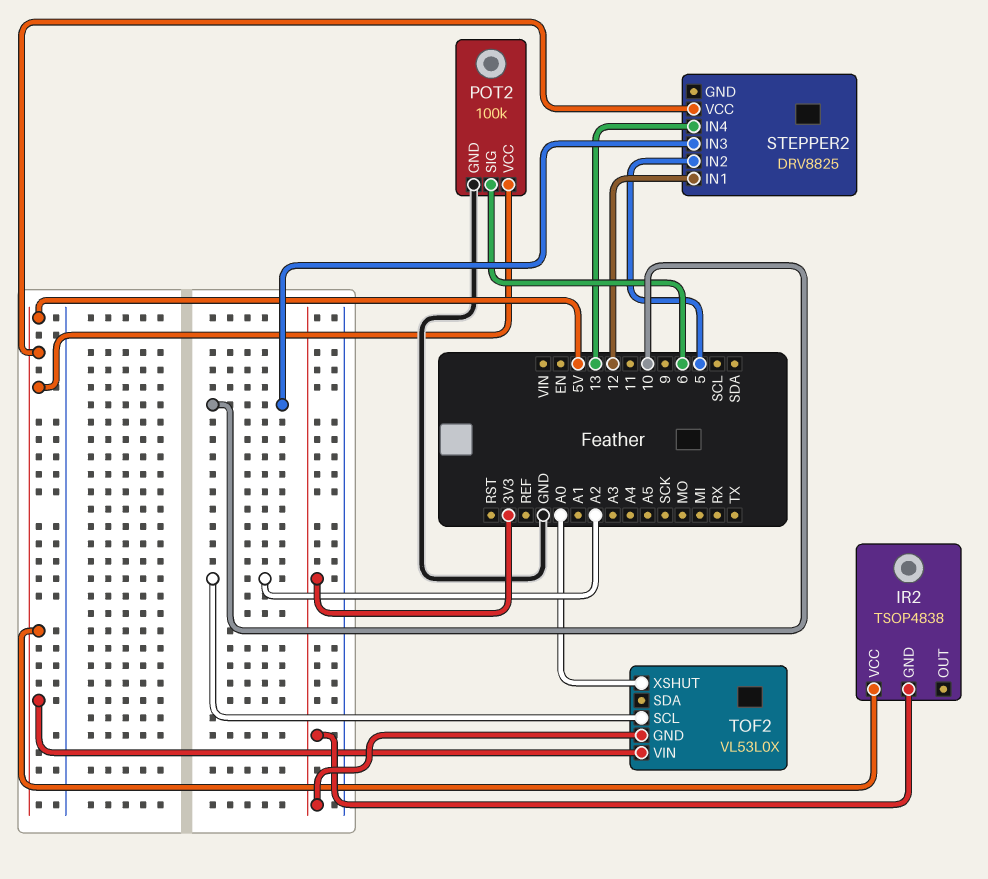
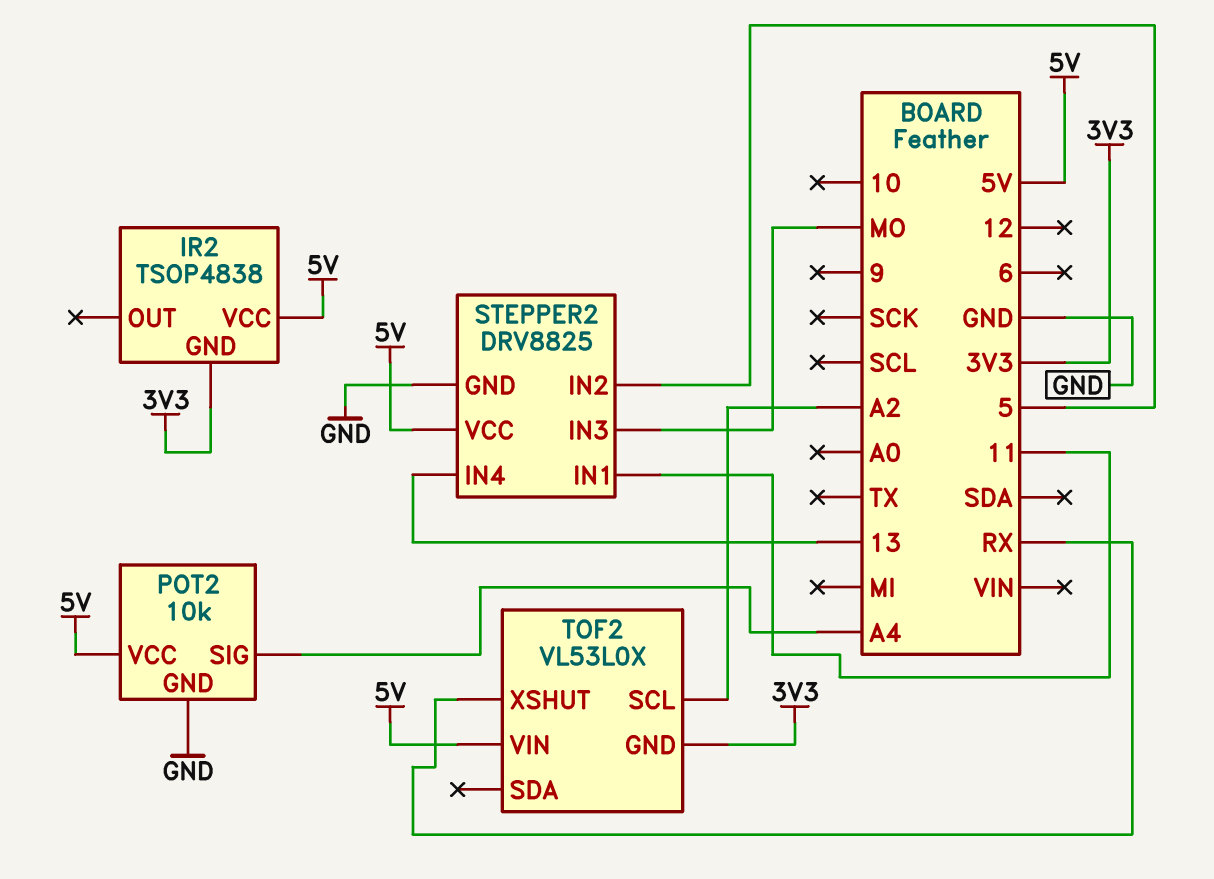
POT2: 100k -> 10k
POT2 pin SIG: 6 -> A4
STEPPER2 pin GND: none -> GND
STEPPER2 pin IN1: 12 -> 11
STEPPER2 pin IN3: 10 -> MO
TOF2 pin XSHUT: A0 -> RX

